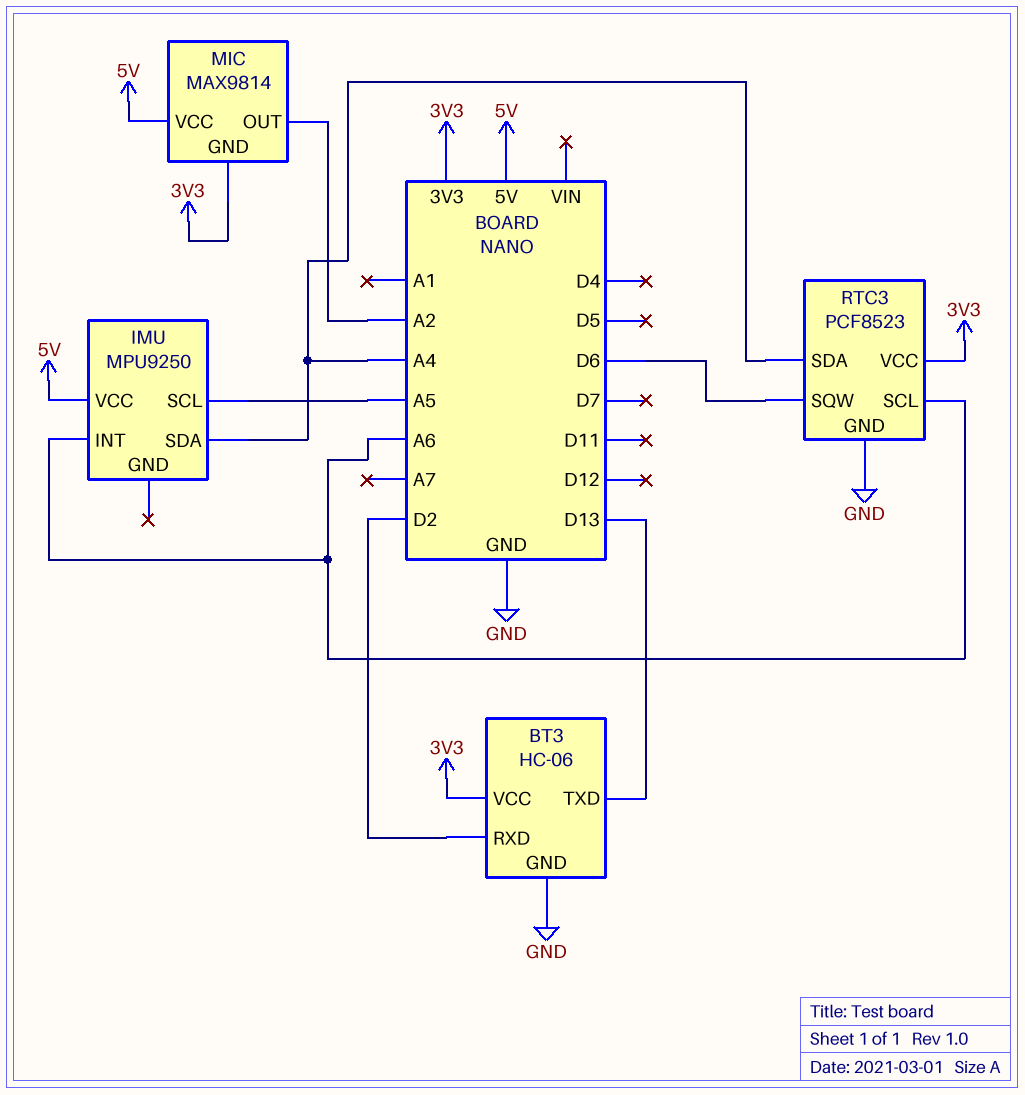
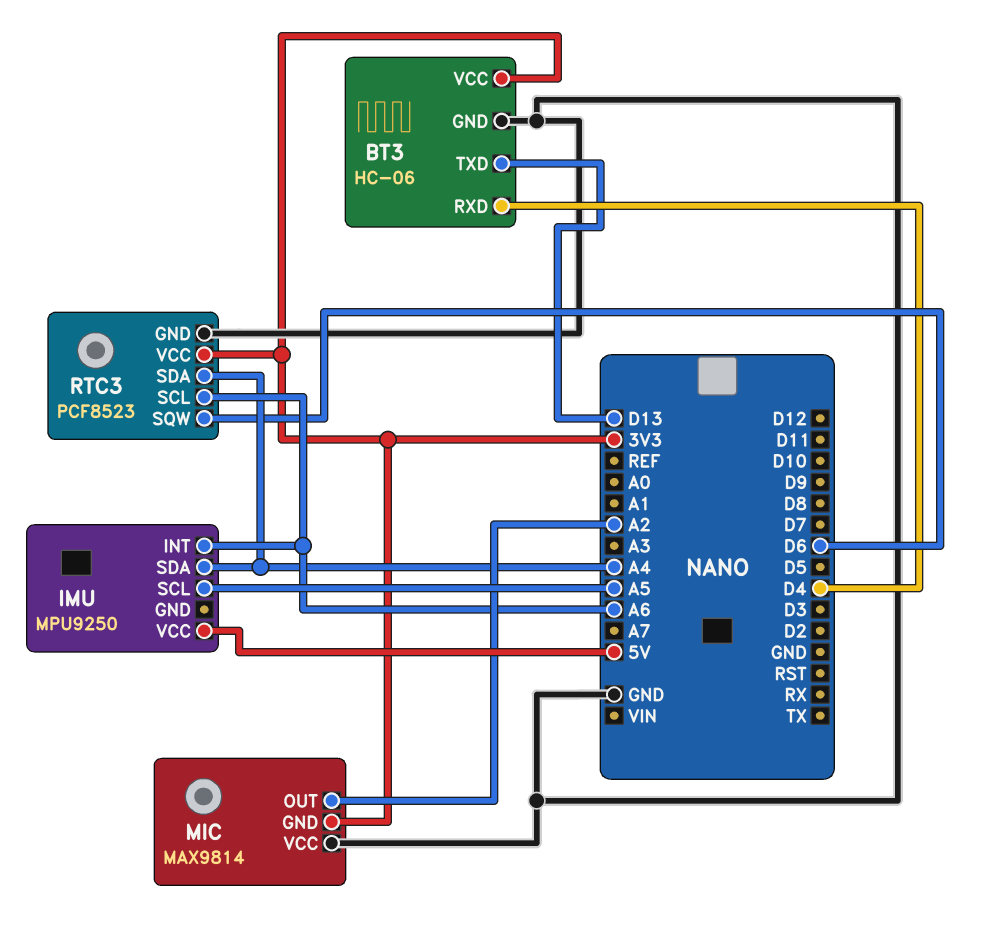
BT3 pin RXD: D2 -> D4
MIC pin VCC: 5V -> GND

